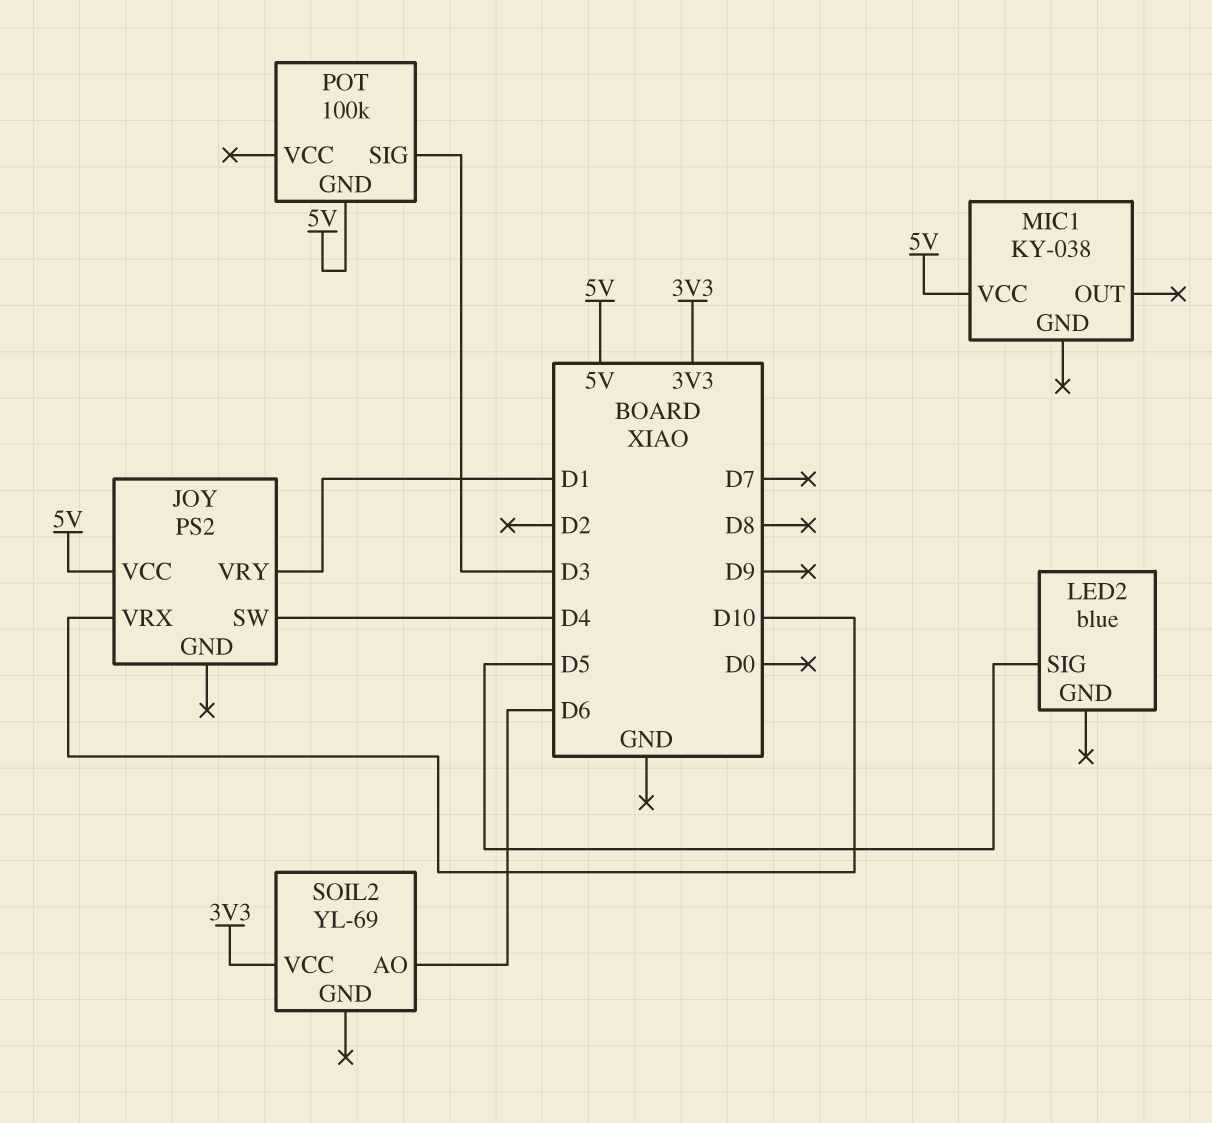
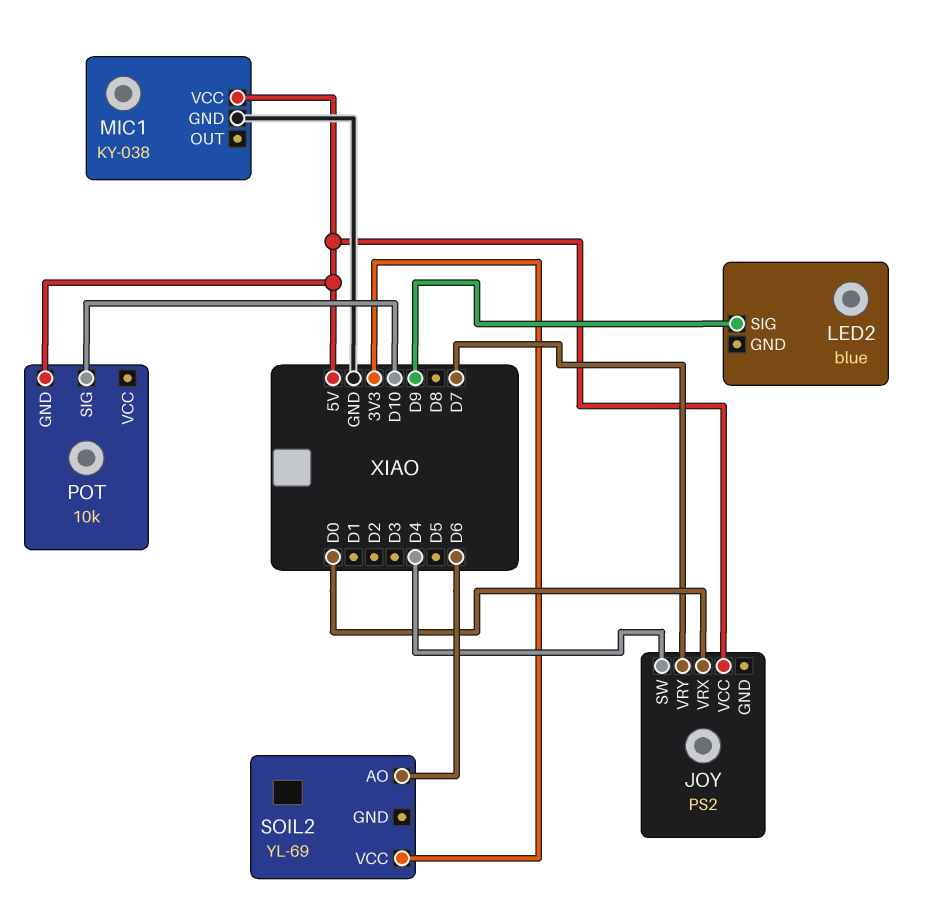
JOY pin VRX: D10 -> D0
JOY pin VRY: D1 -> D7
LED2 pin SIG: D5 -> D9
MIC1 pin GND: none -> GND
POT: 100k -> 10k
POT pin SIG: D3 -> D10

